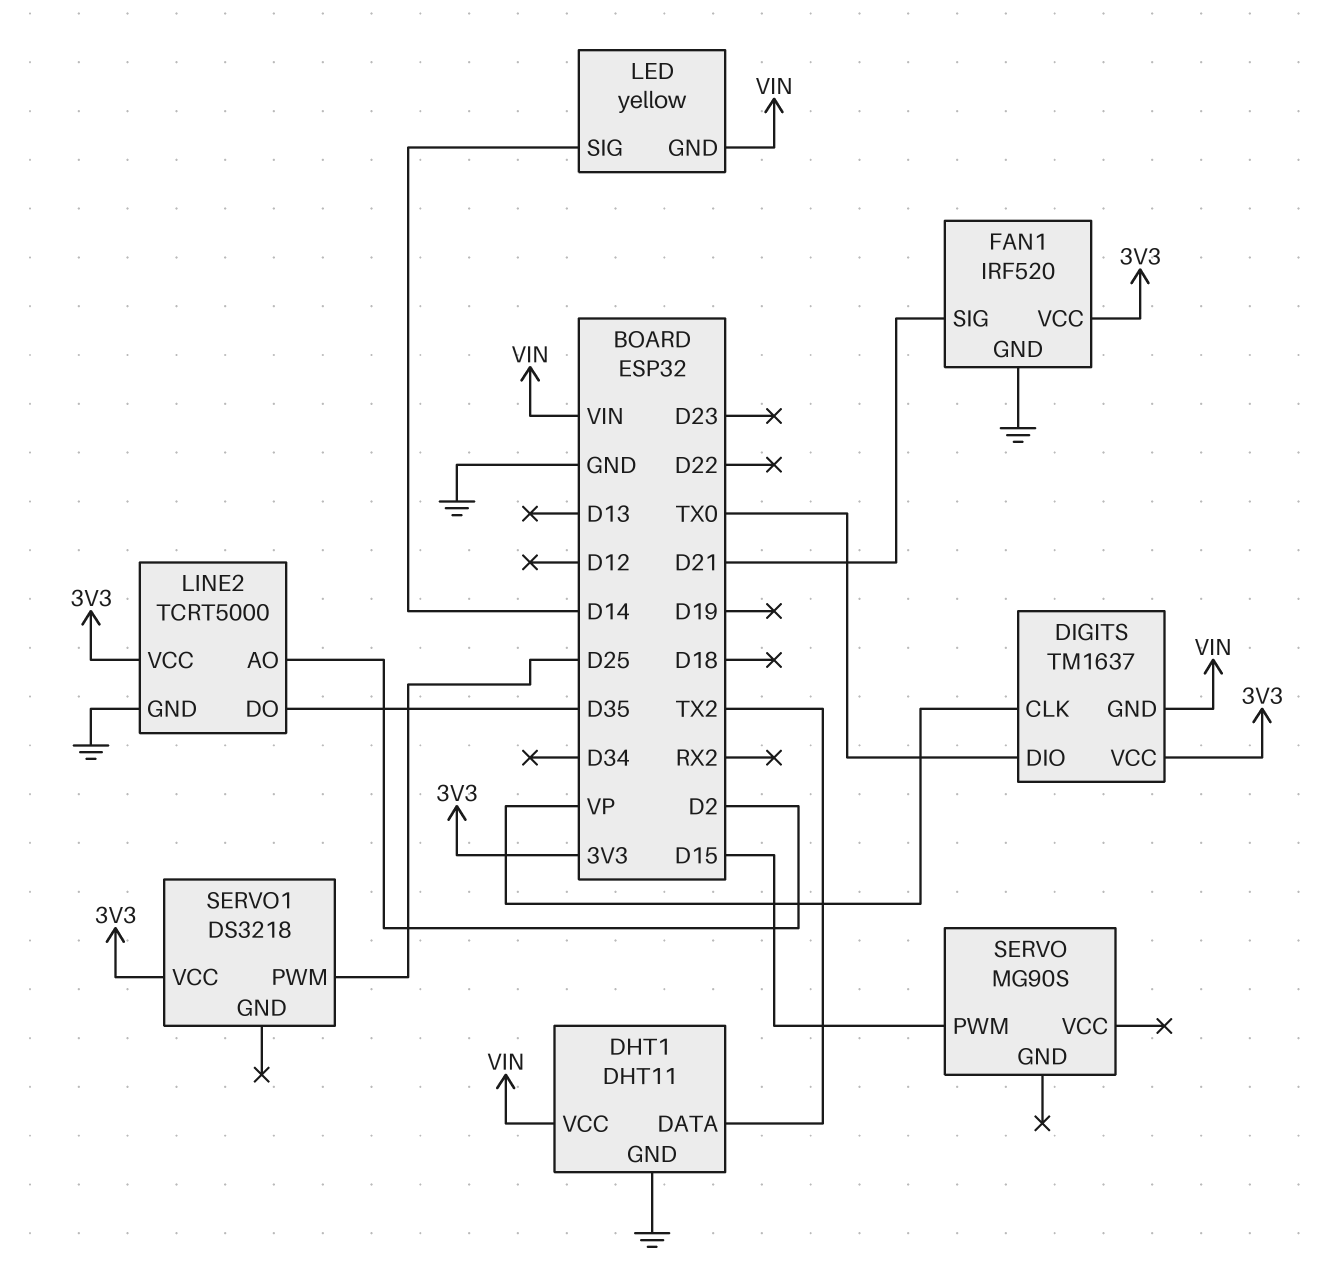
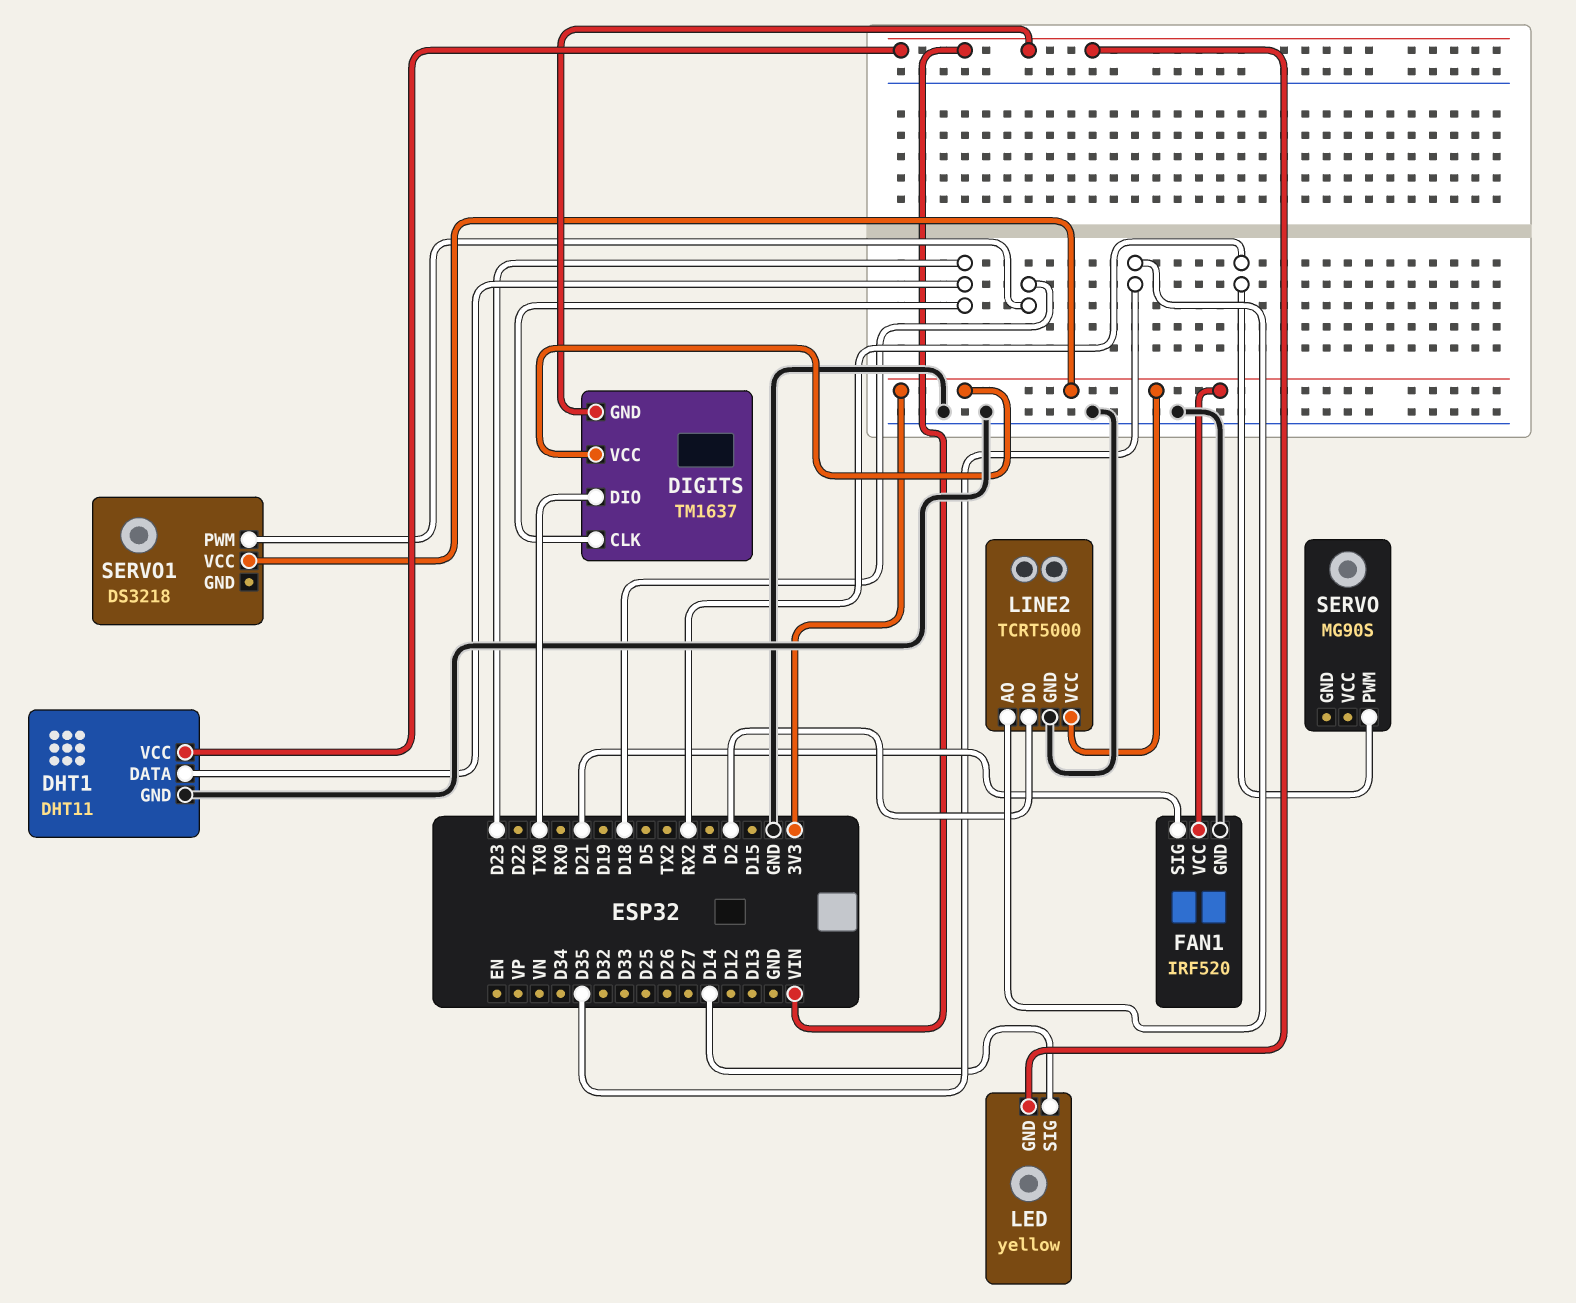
DHT1 pin DATA: TX2 -> D23
DIGITS pin CLK: VP -> D23
LINE2 pin AO: D2 -> D35
LINE2 pin DO: D35 -> D2
SERVO pin PWM: D15 -> RX2
SERVO1 pin PWM: D25 -> D18

